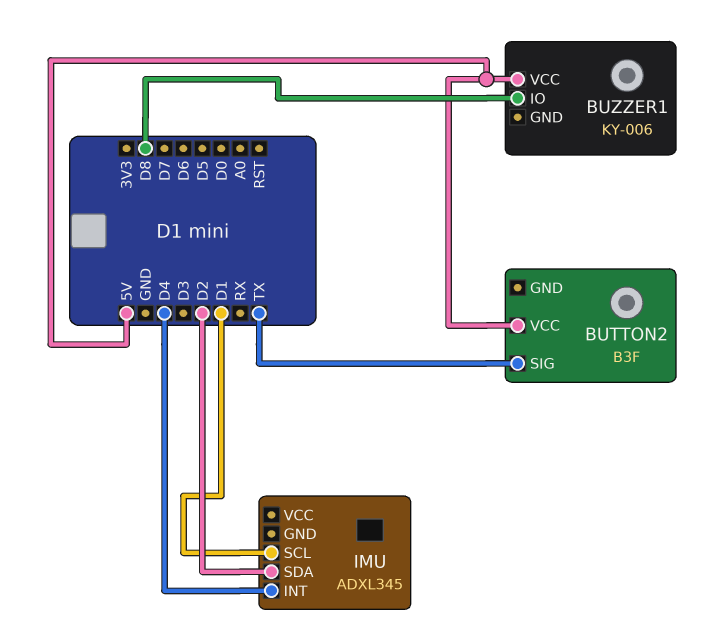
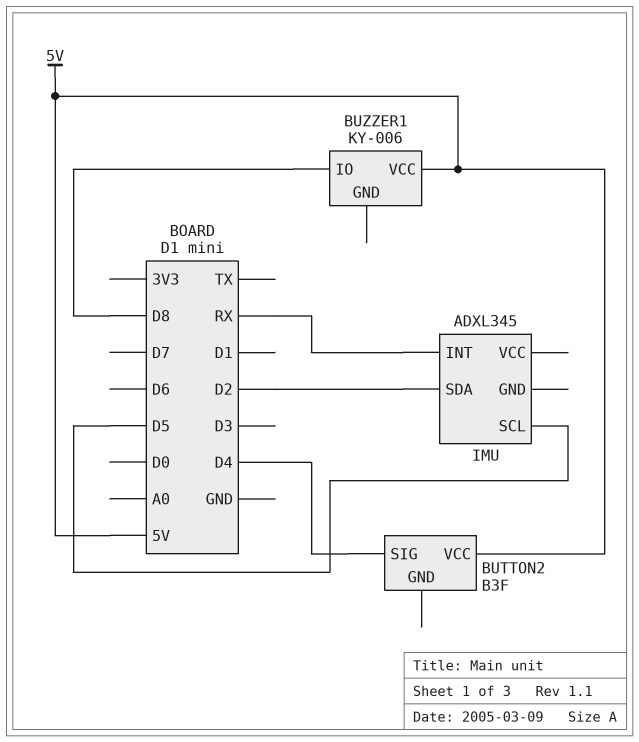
BUTTON2 pin SIG: TX -> D4
IMU pin INT: D4 -> RX
IMU pin SCL: D1 -> D5

